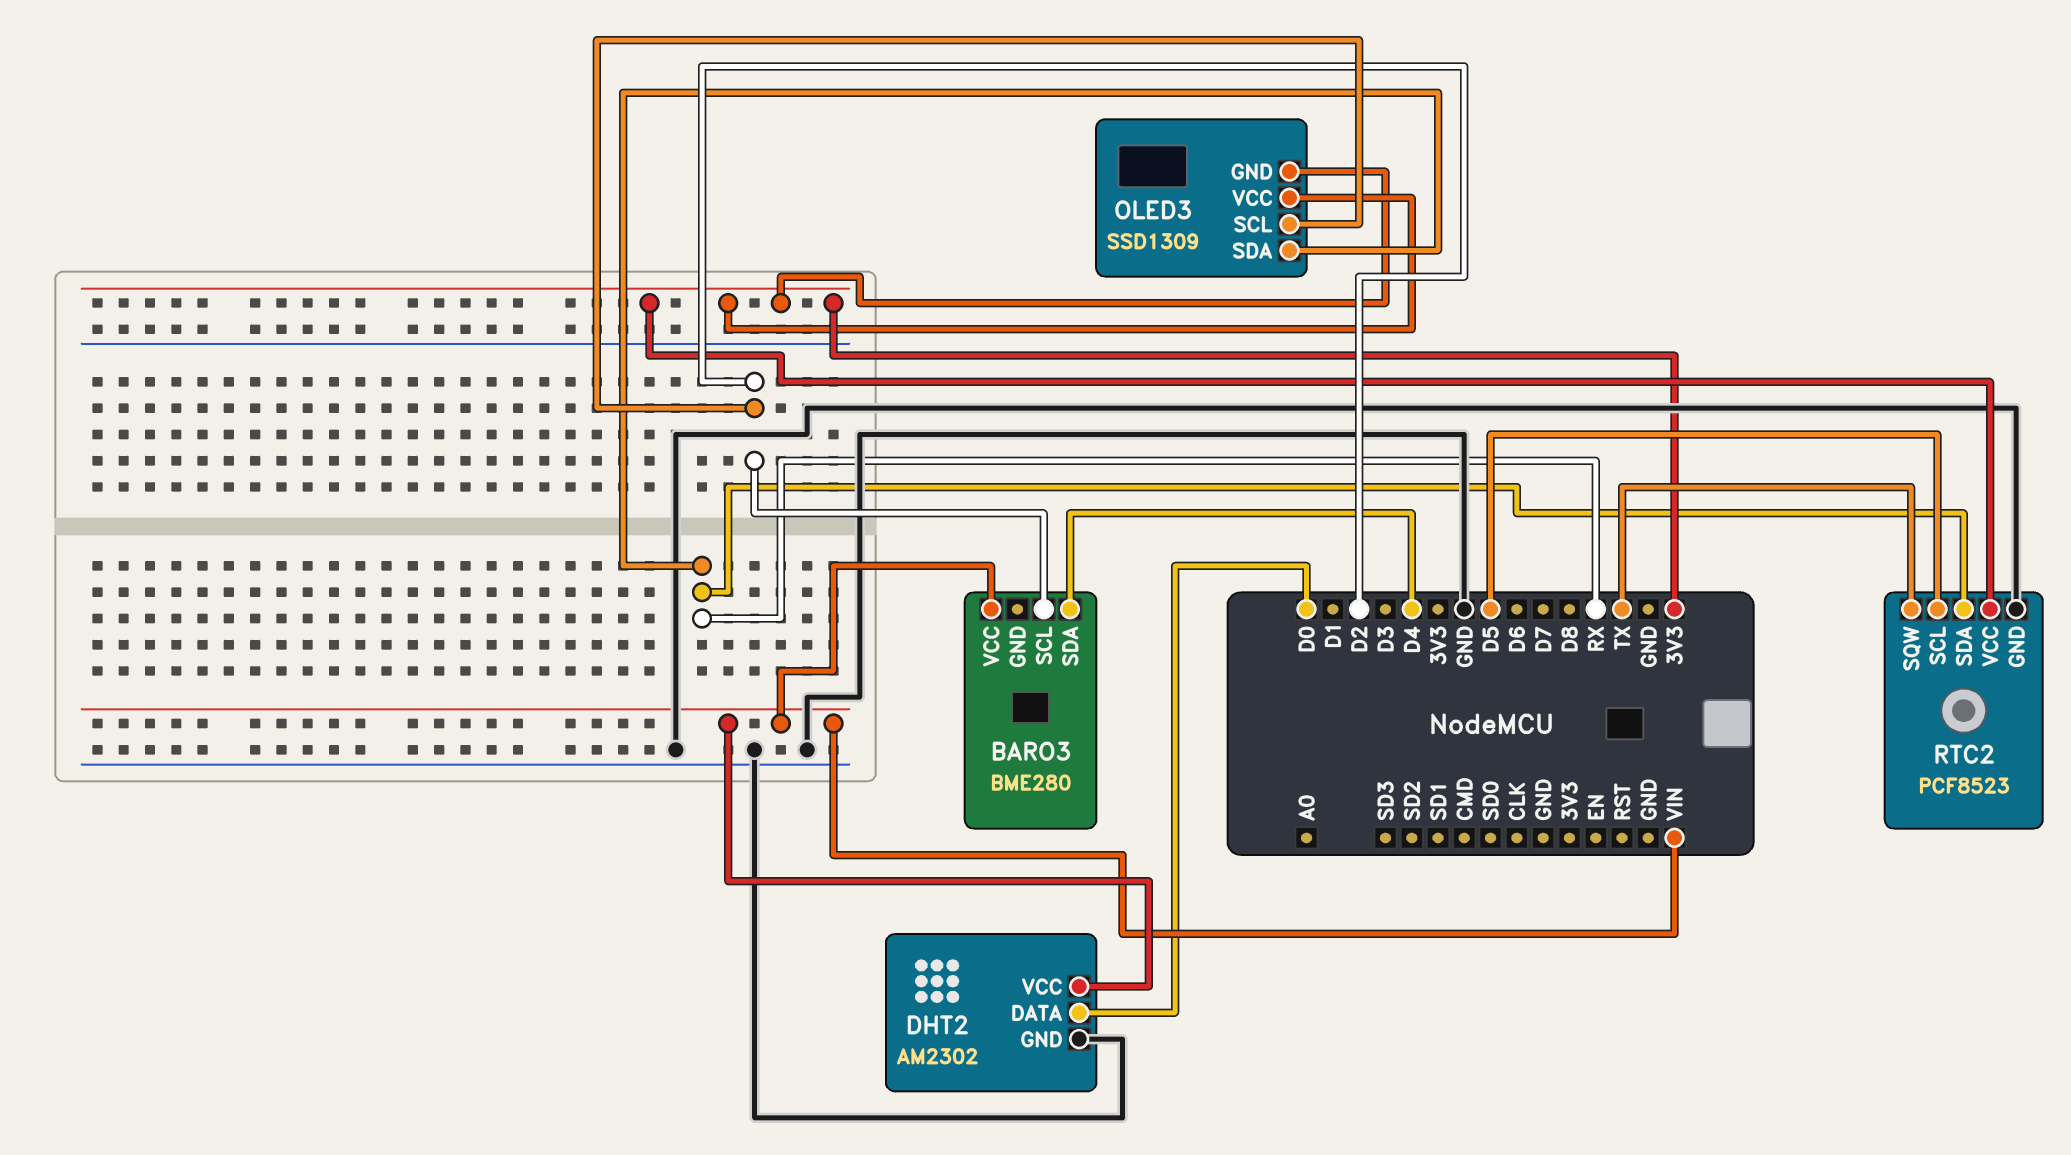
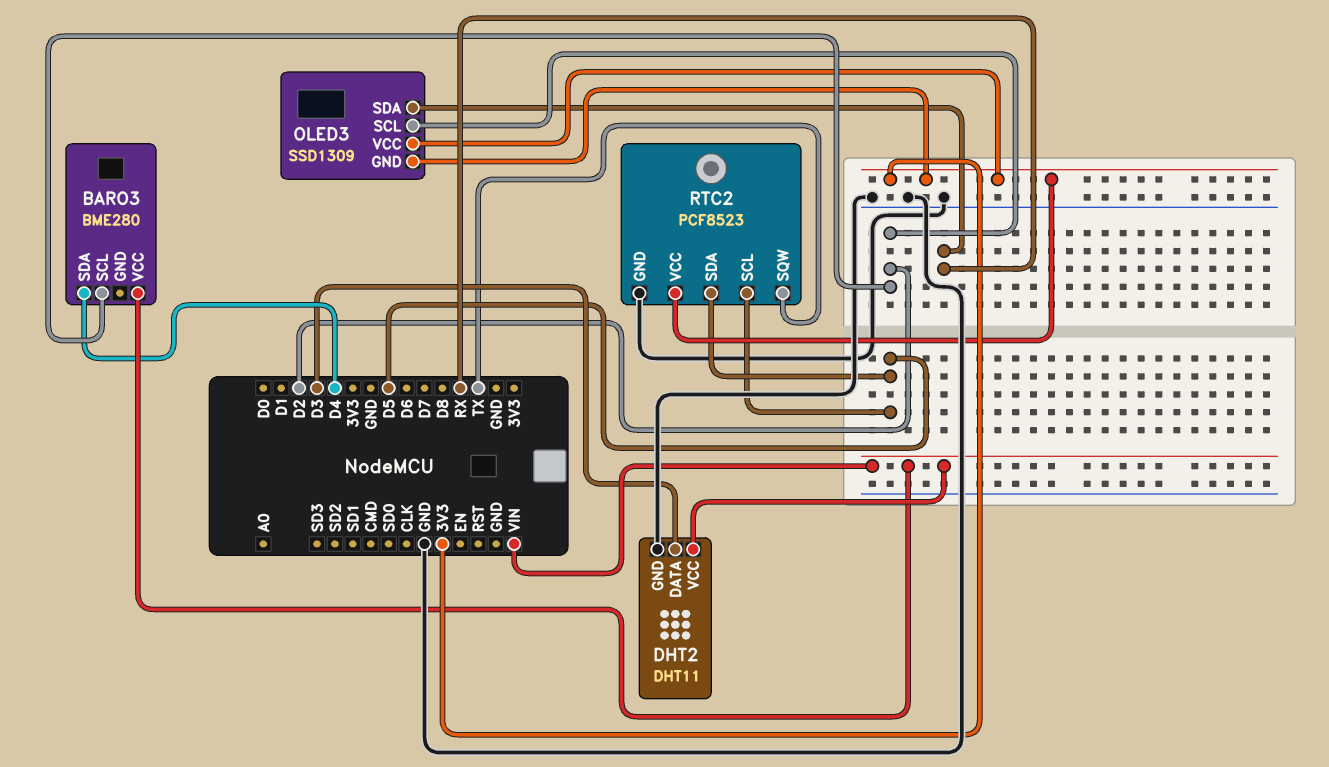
DHT2: AM2302 -> DHT11
DHT2 pin DATA: D0 -> D3
RTC2 pin SDA: RX -> D5

